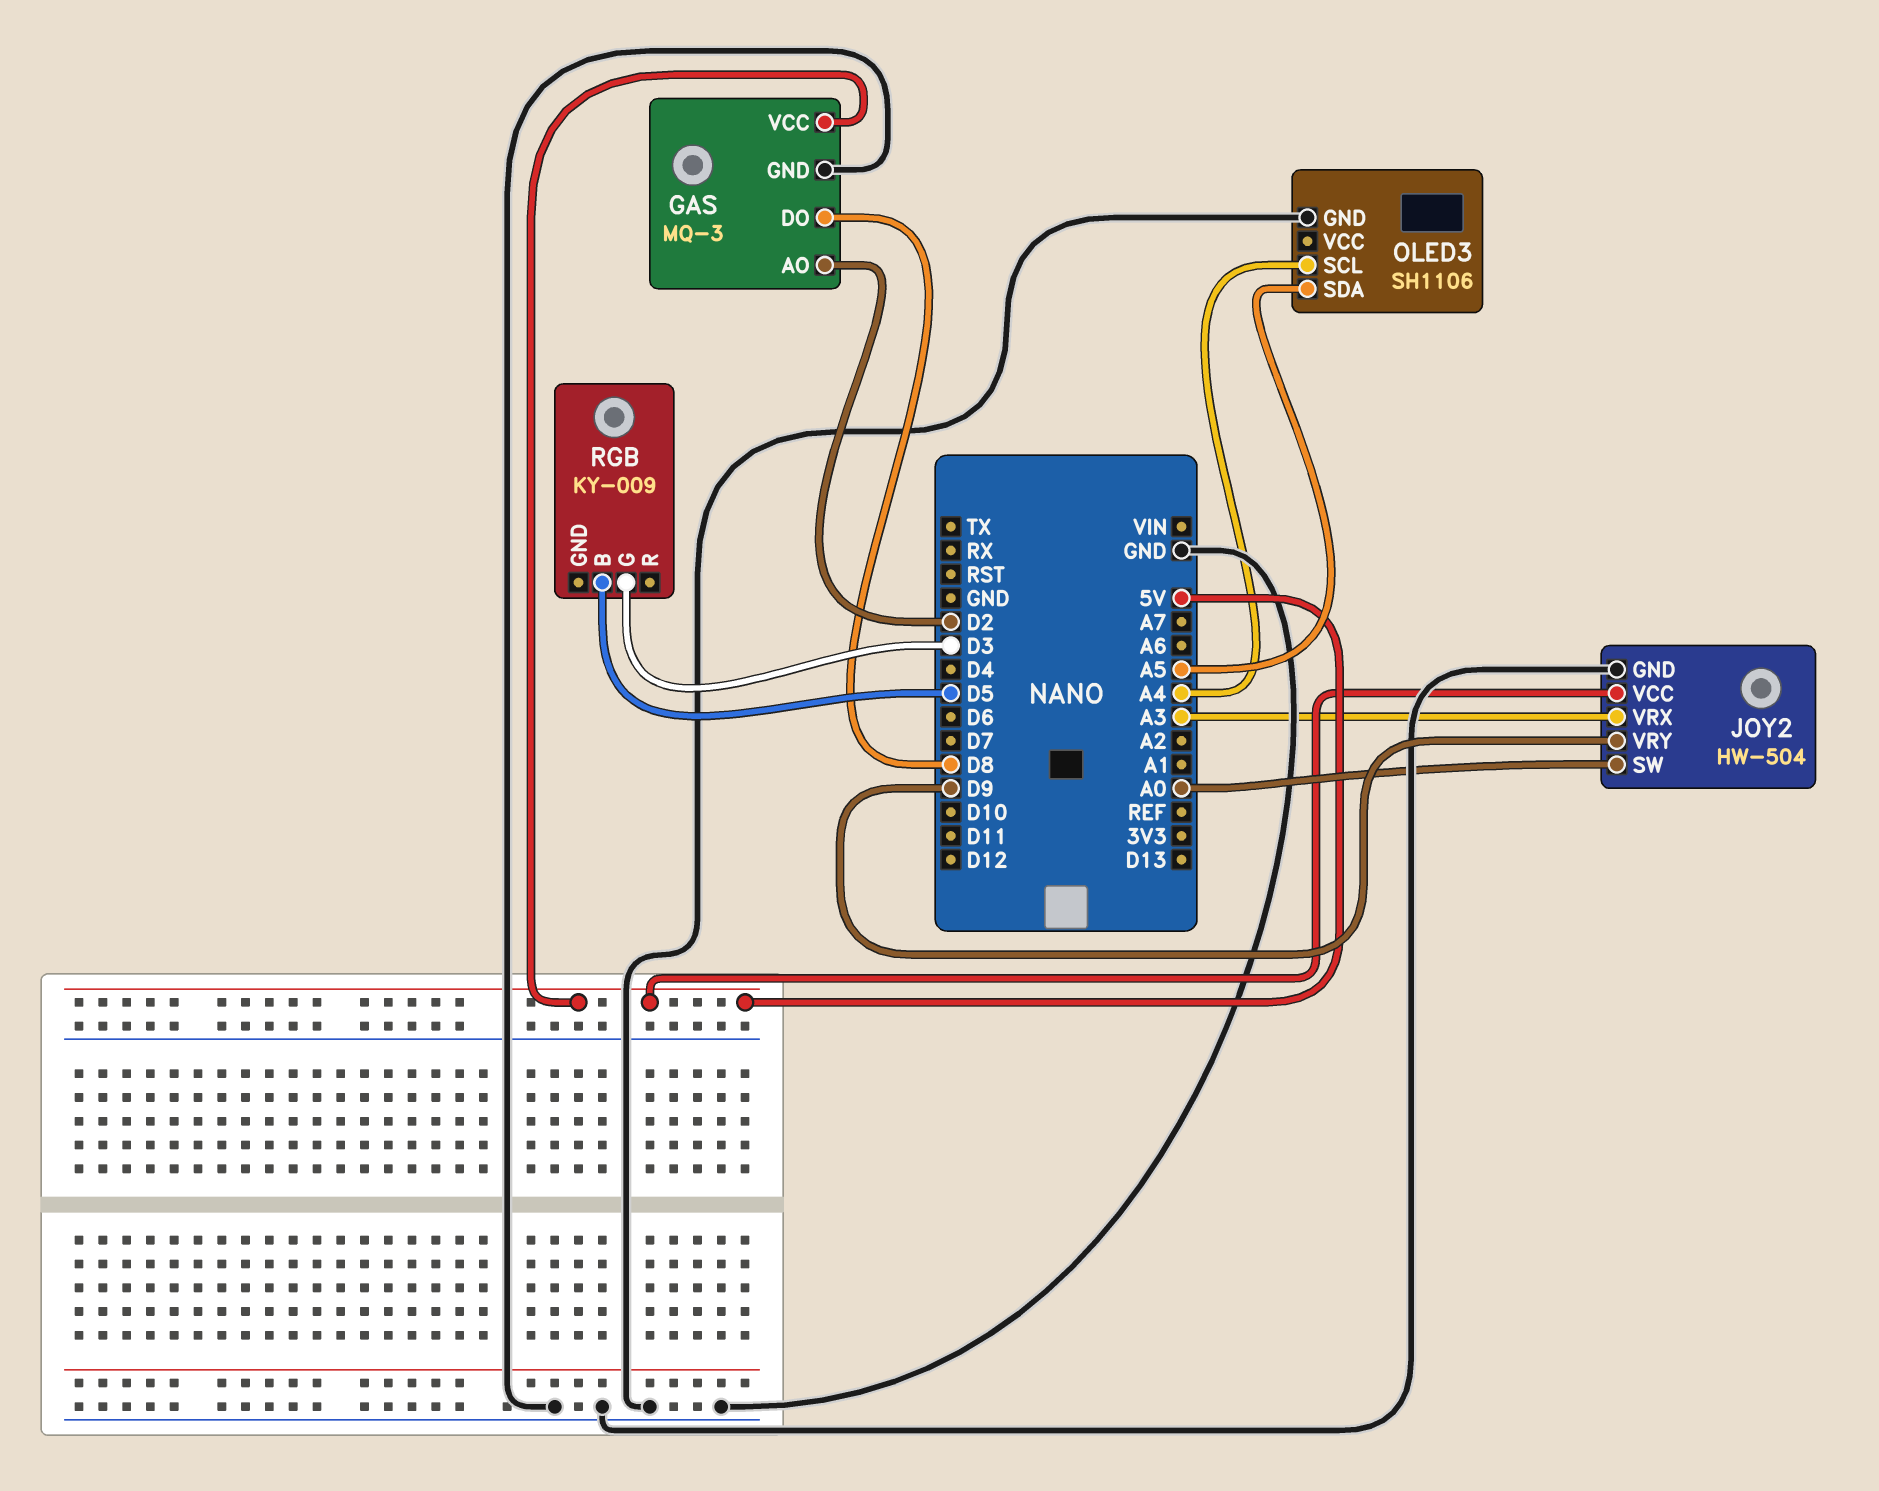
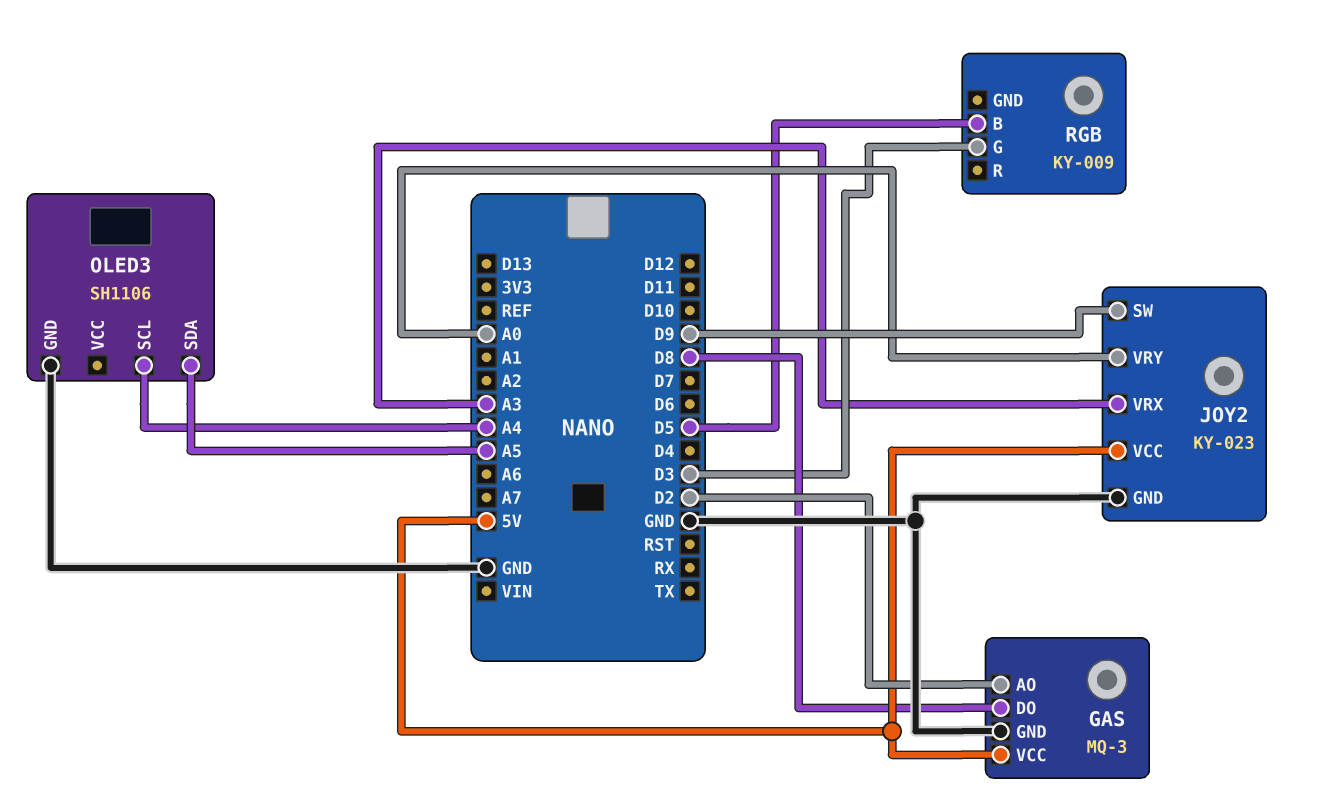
JOY2: HW-504 -> KY-023
JOY2 pin SW: A0 -> D9
JOY2 pin VRY: D9 -> A0

